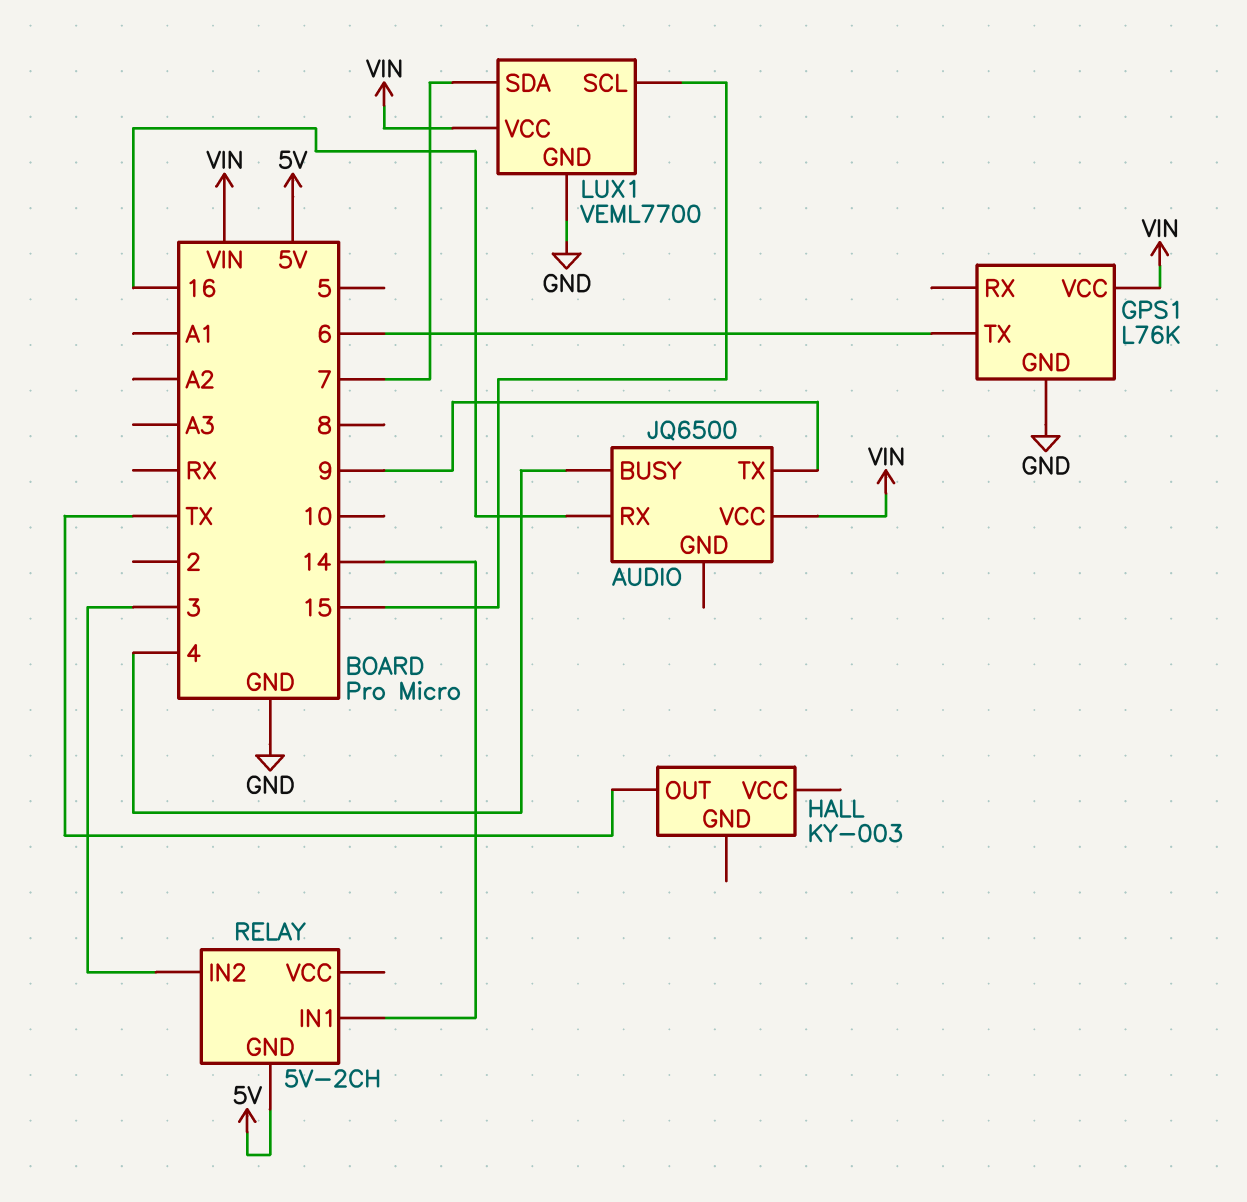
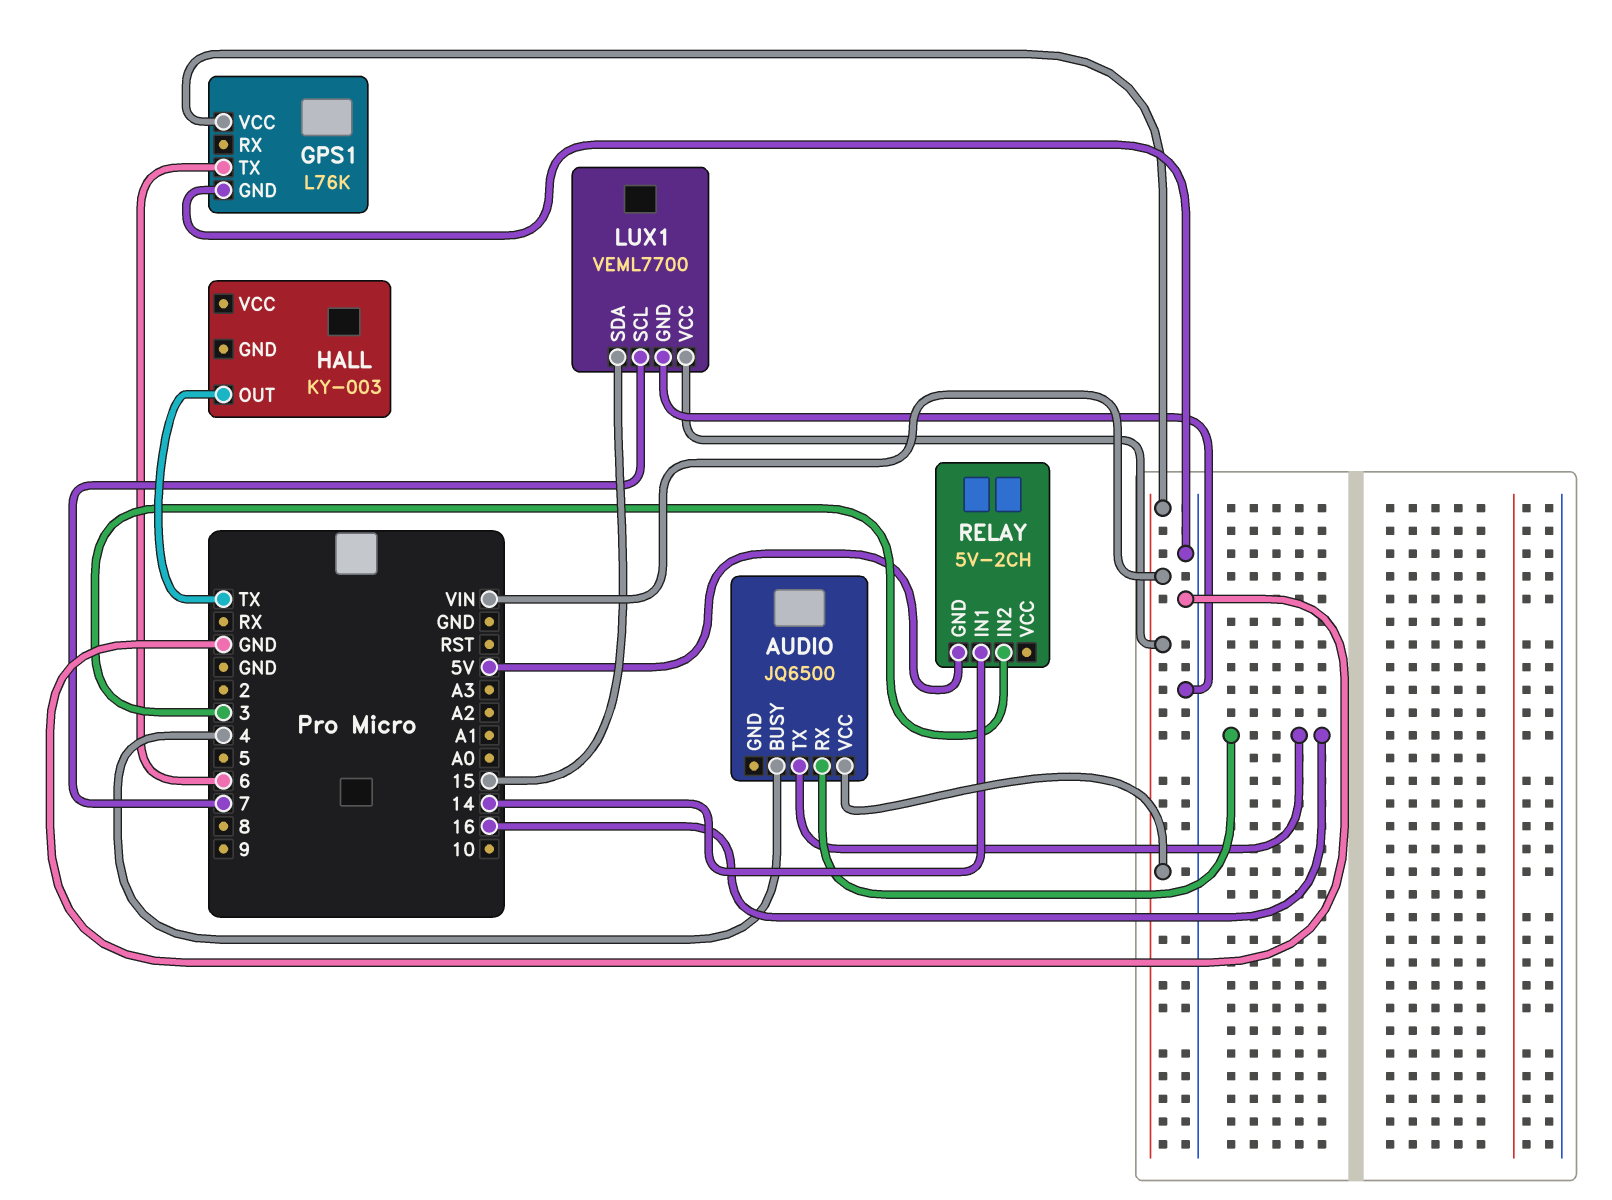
AUDIO pin TX: 9 -> 16
LUX1 pin SCL: 15 -> 7
LUX1 pin SDA: 7 -> 15

